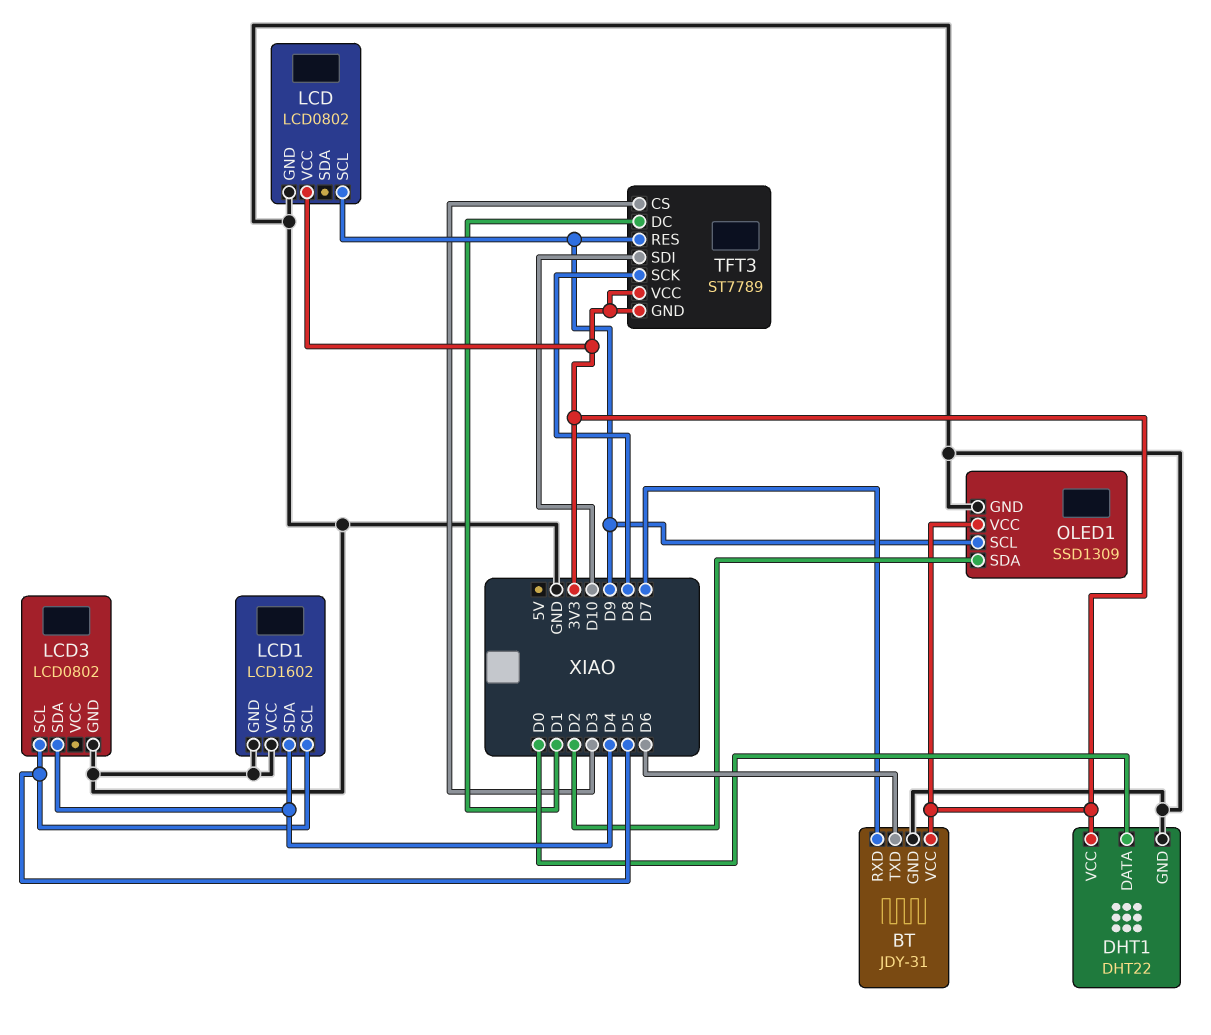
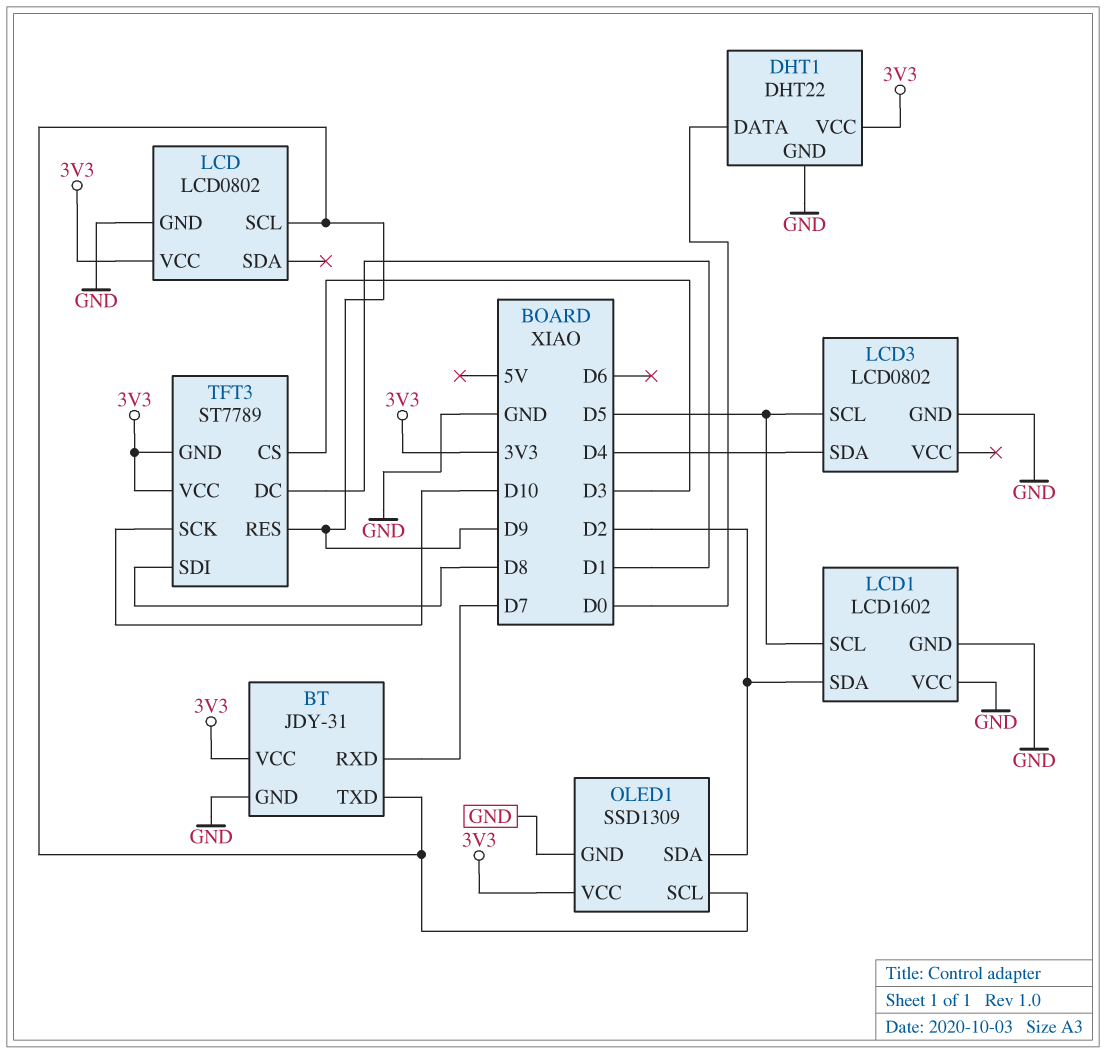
BT pin TXD: D6 -> D9
LCD1 pin SDA: D4 -> D2
TFT3 pin SCK: D8 -> D10
TFT3 pin SDI: D10 -> D8

